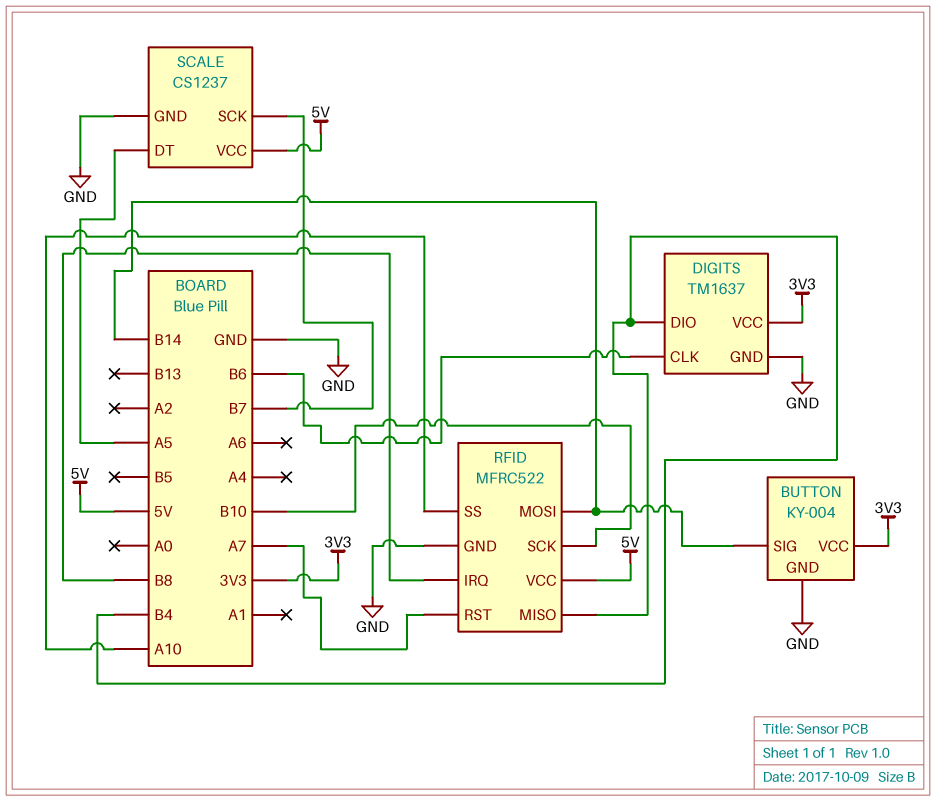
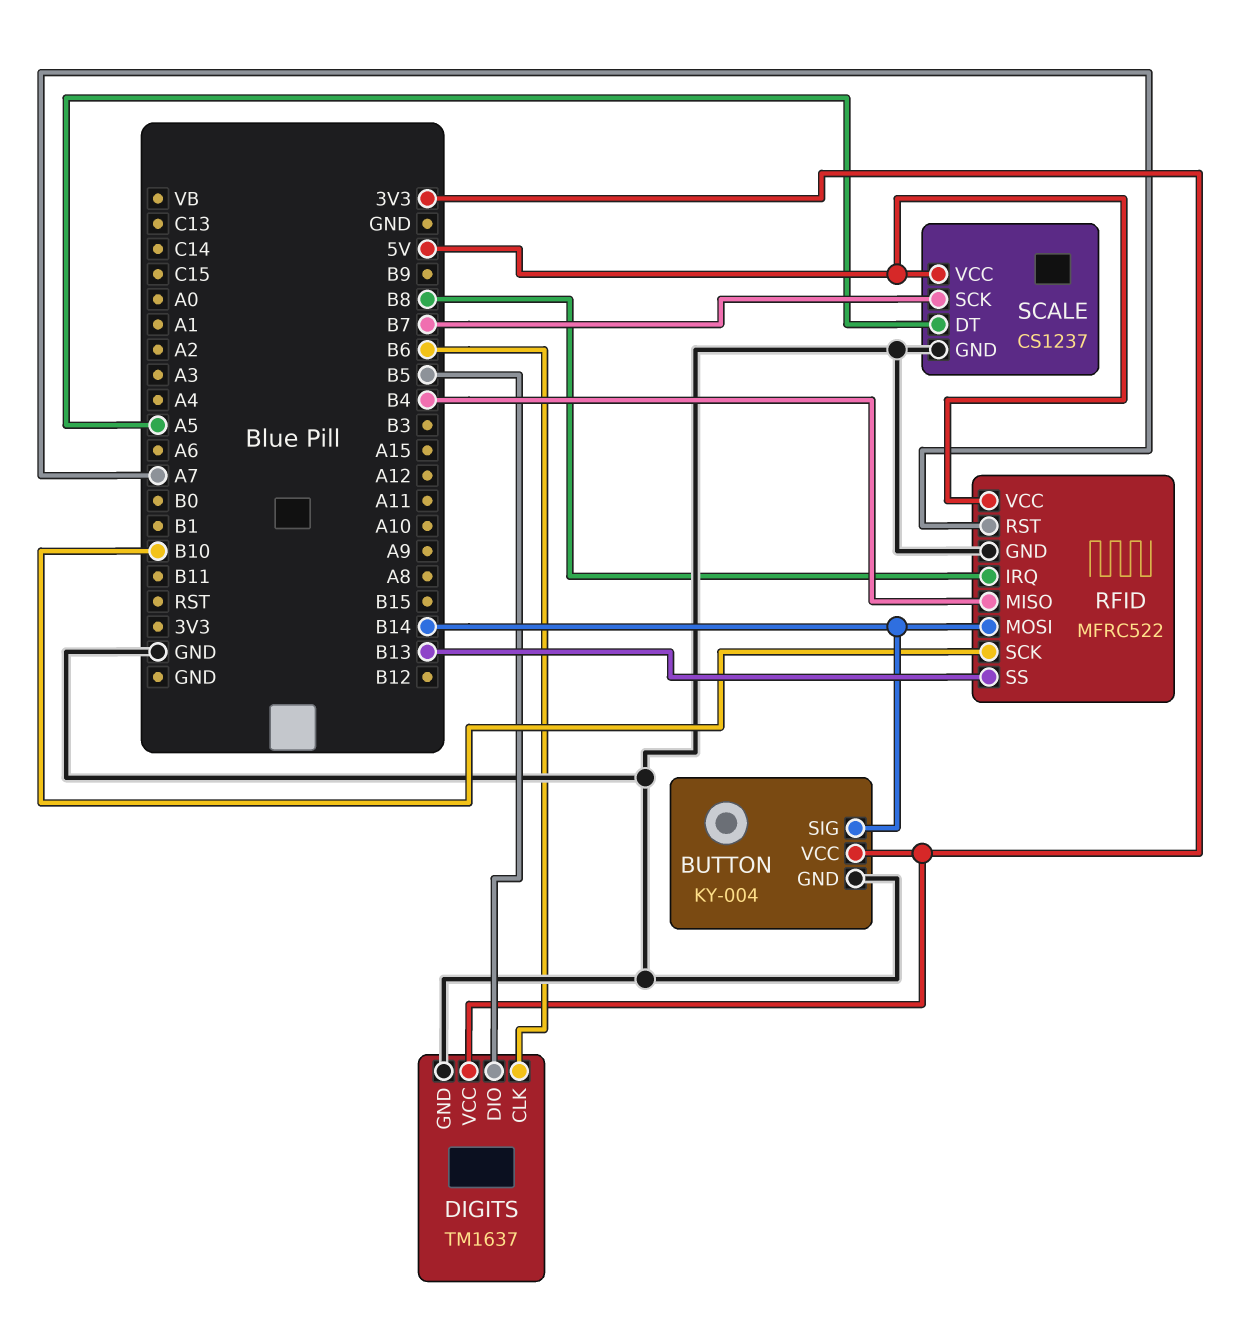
DIGITS pin DIO: B4 -> B5
RFID pin SS: A10 -> B13

